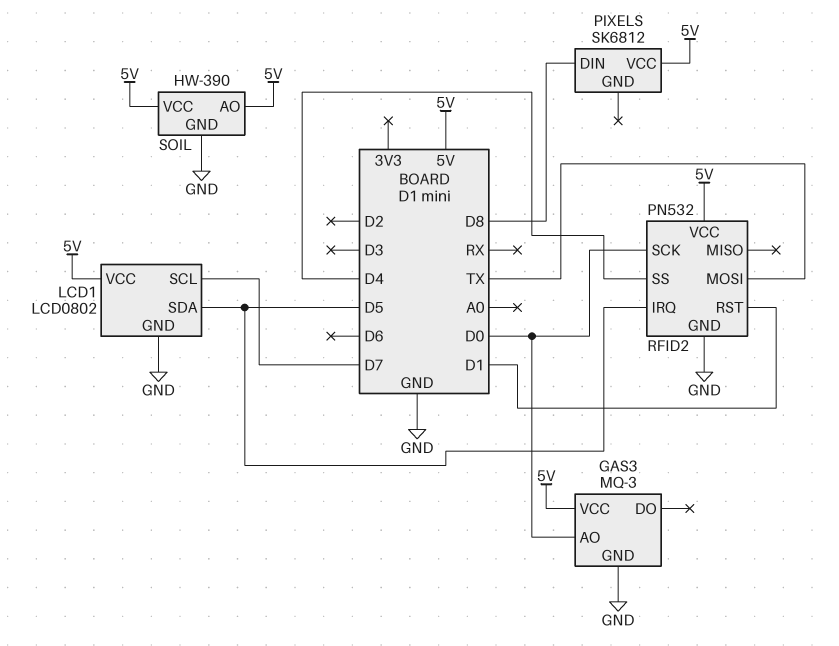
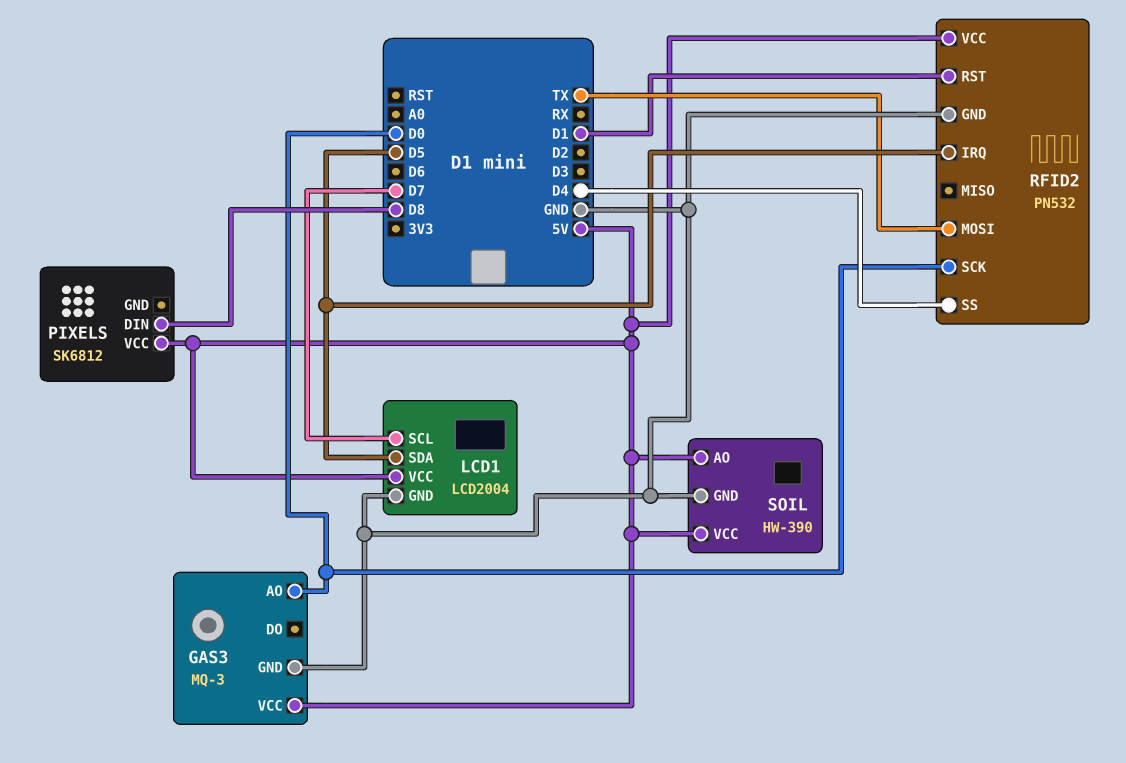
LCD1: LCD0802 -> LCD2004

